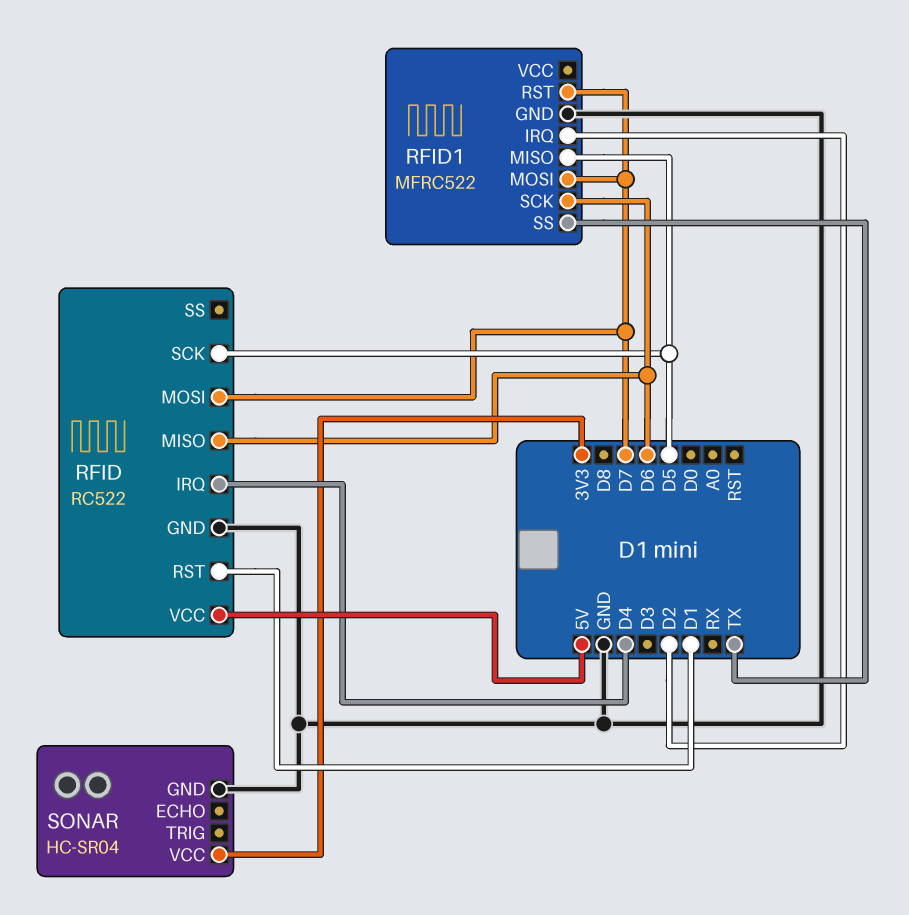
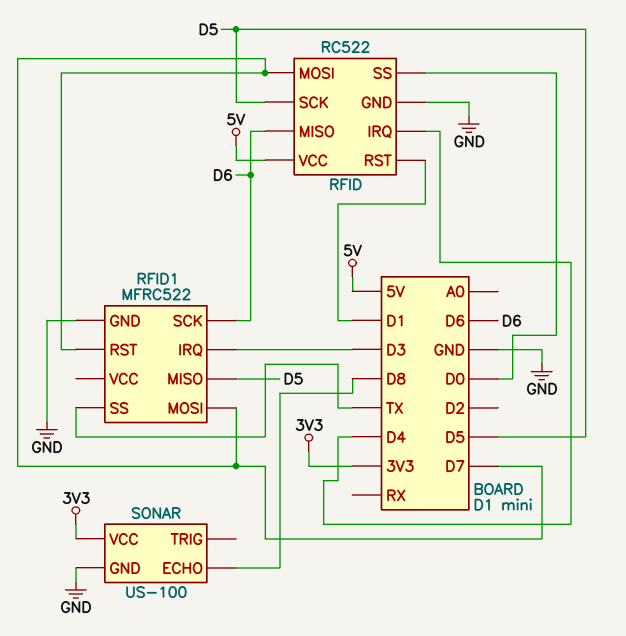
RFID pin SS: none -> D0
RFID1 pin IRQ: D2 -> D3
SONAR: HC-SR04 -> US-100
SONAR pin ECHO: none -> D8

